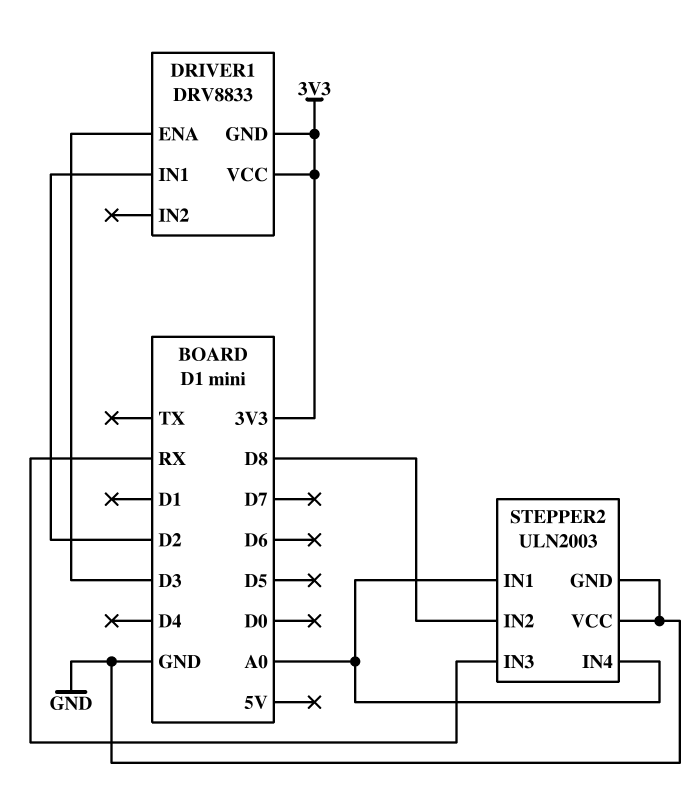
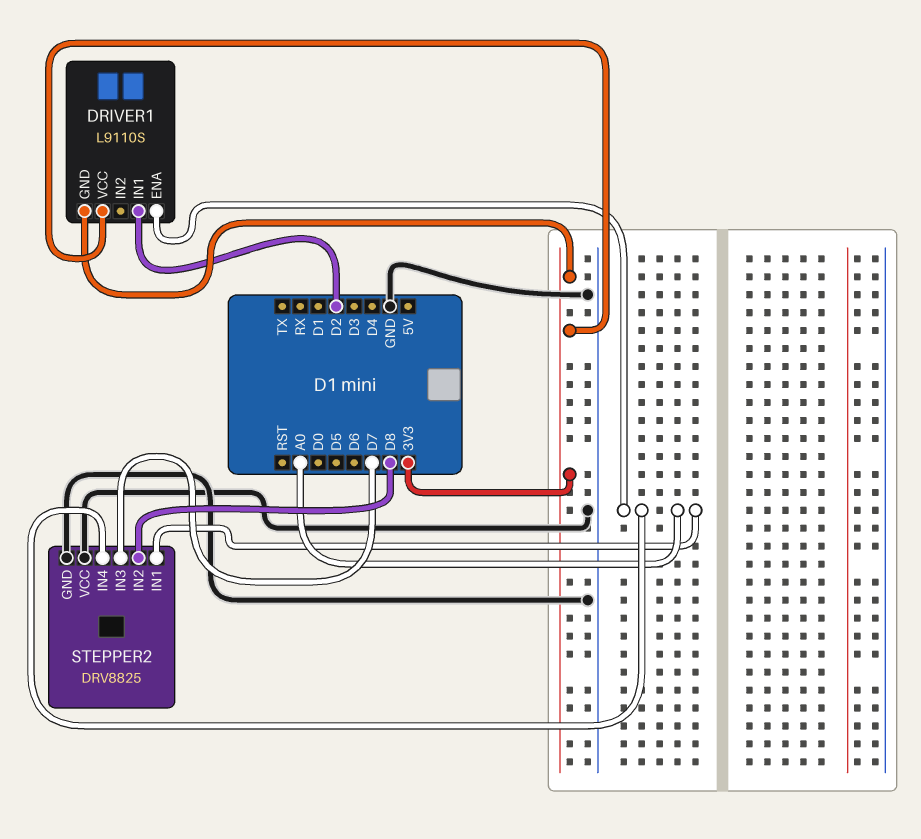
DRIVER1: DRV8833 -> L9110S
DRIVER1 pin ENA: D3 -> A0
STEPPER2: ULN2003 -> DRV8825
STEPPER2 pin IN3: RX -> D7

